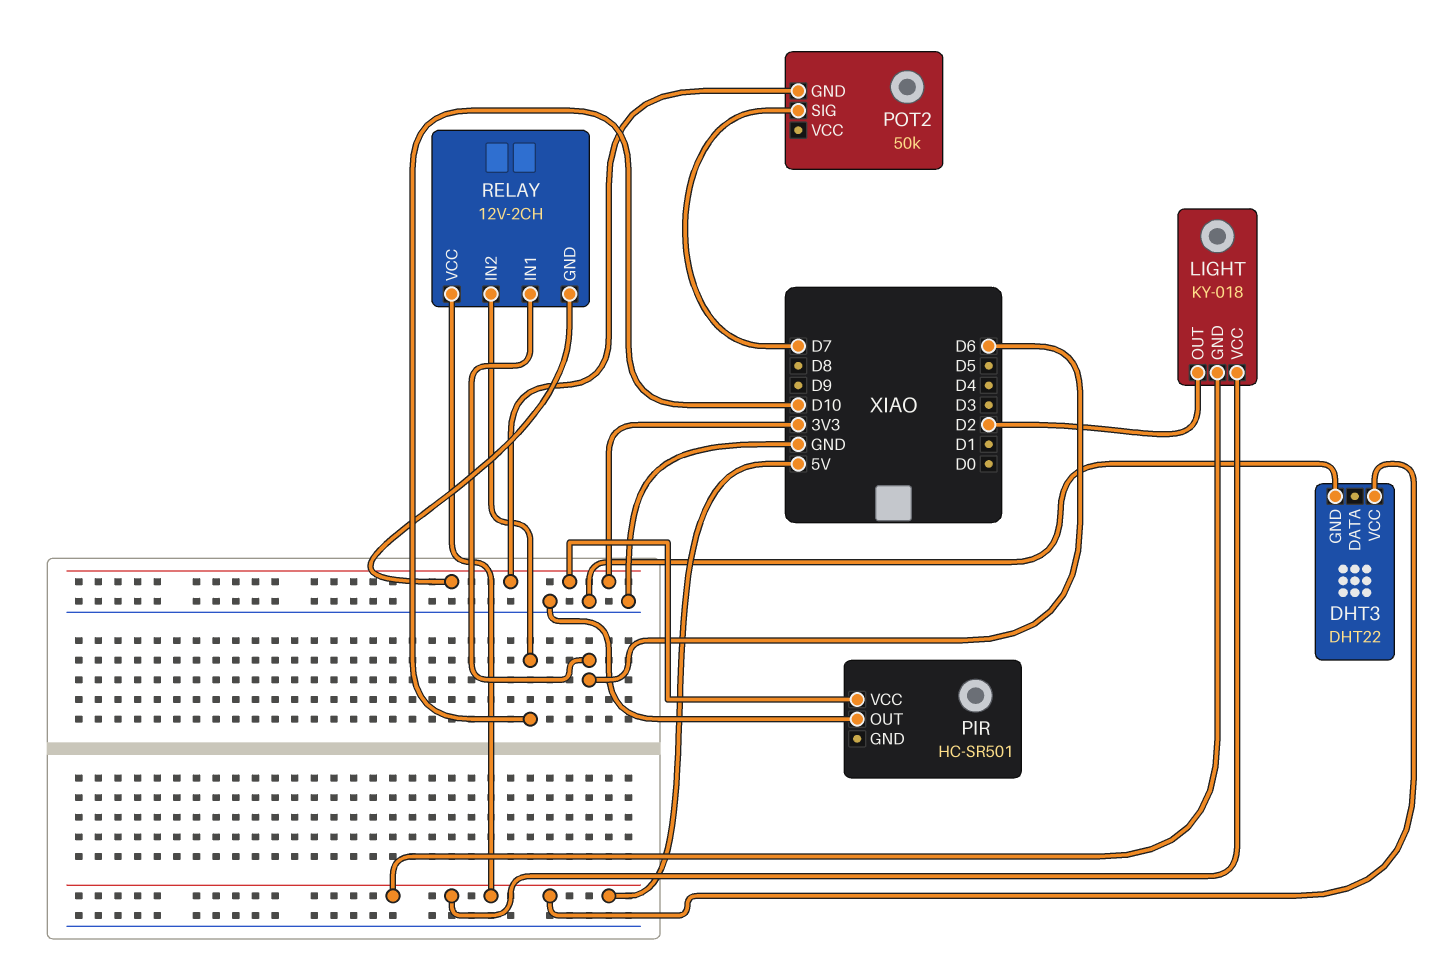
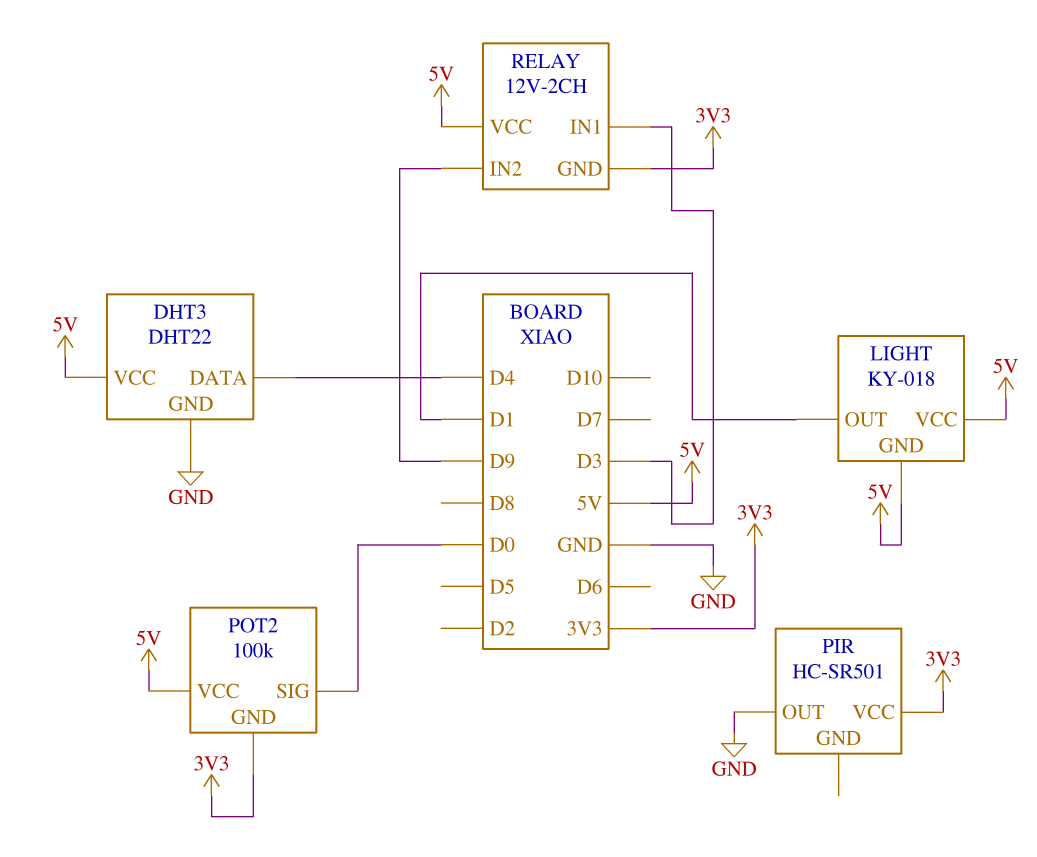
DHT3 pin DATA: none -> D4
LIGHT pin OUT: D2 -> D1
POT2: 50k -> 100k
POT2 pin SIG: D7 -> D0
POT2 pin VCC: none -> 5V
RELAY pin IN1: D6 -> D3
RELAY pin IN2: D10 -> D9

